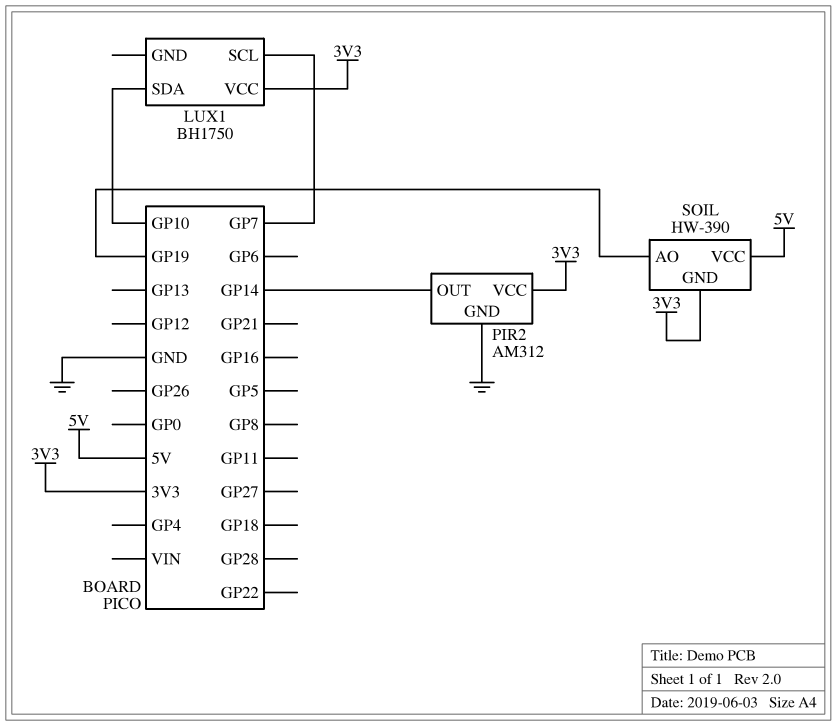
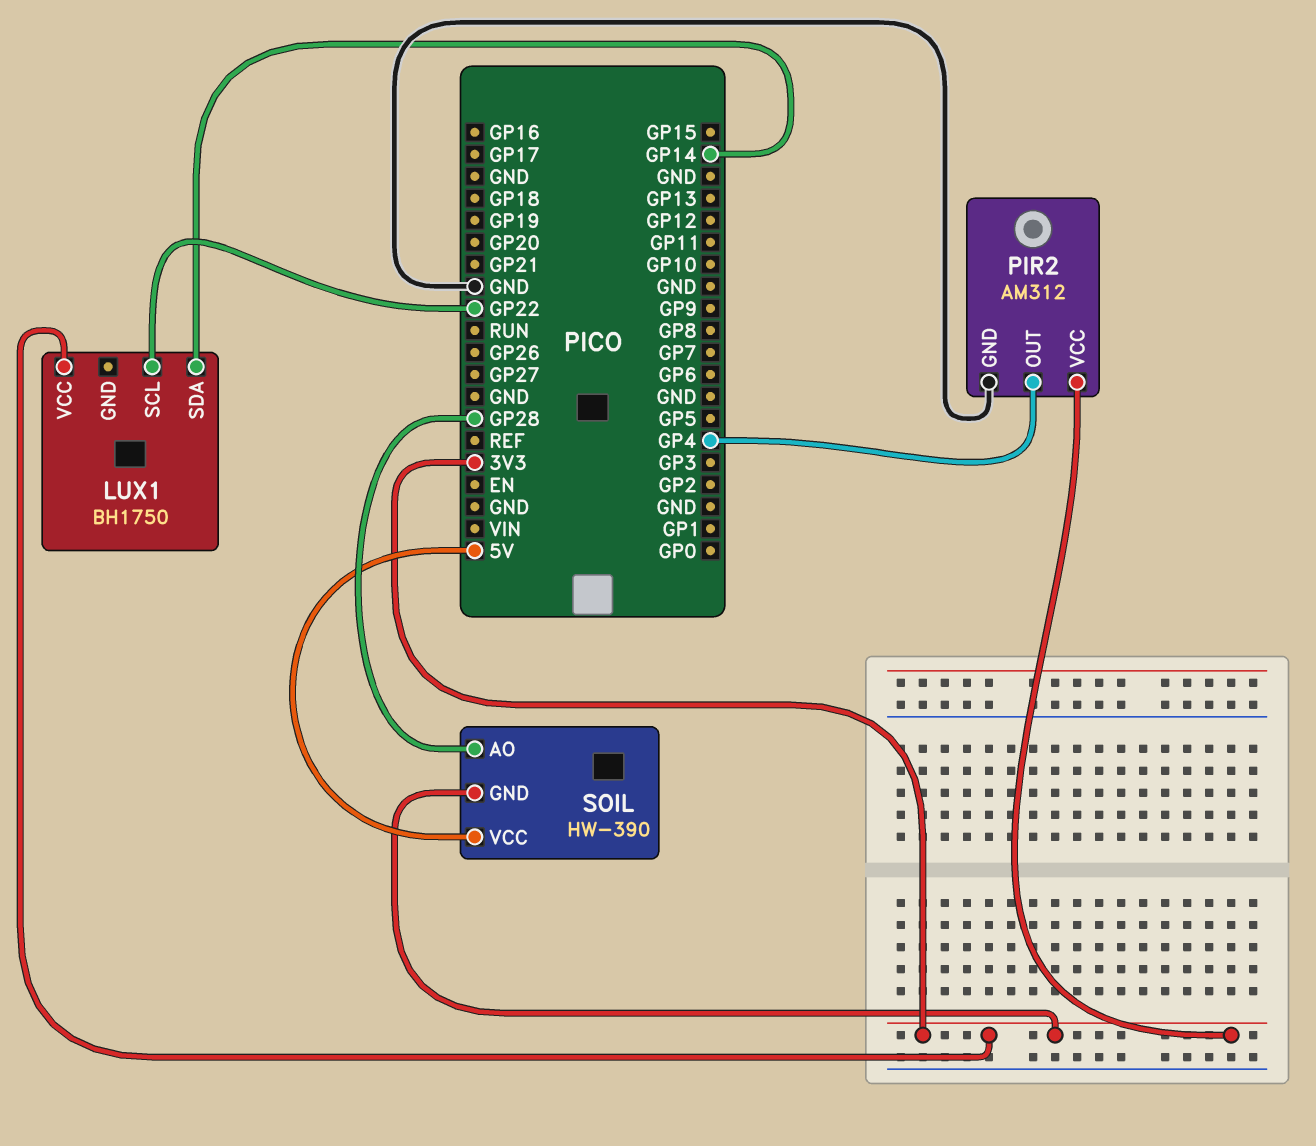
LUX1 pin SCL: GP7 -> GP22
LUX1 pin SDA: GP10 -> GP14
PIR2 pin OUT: GP14 -> GP4
SOIL pin AO: GP19 -> GP28

